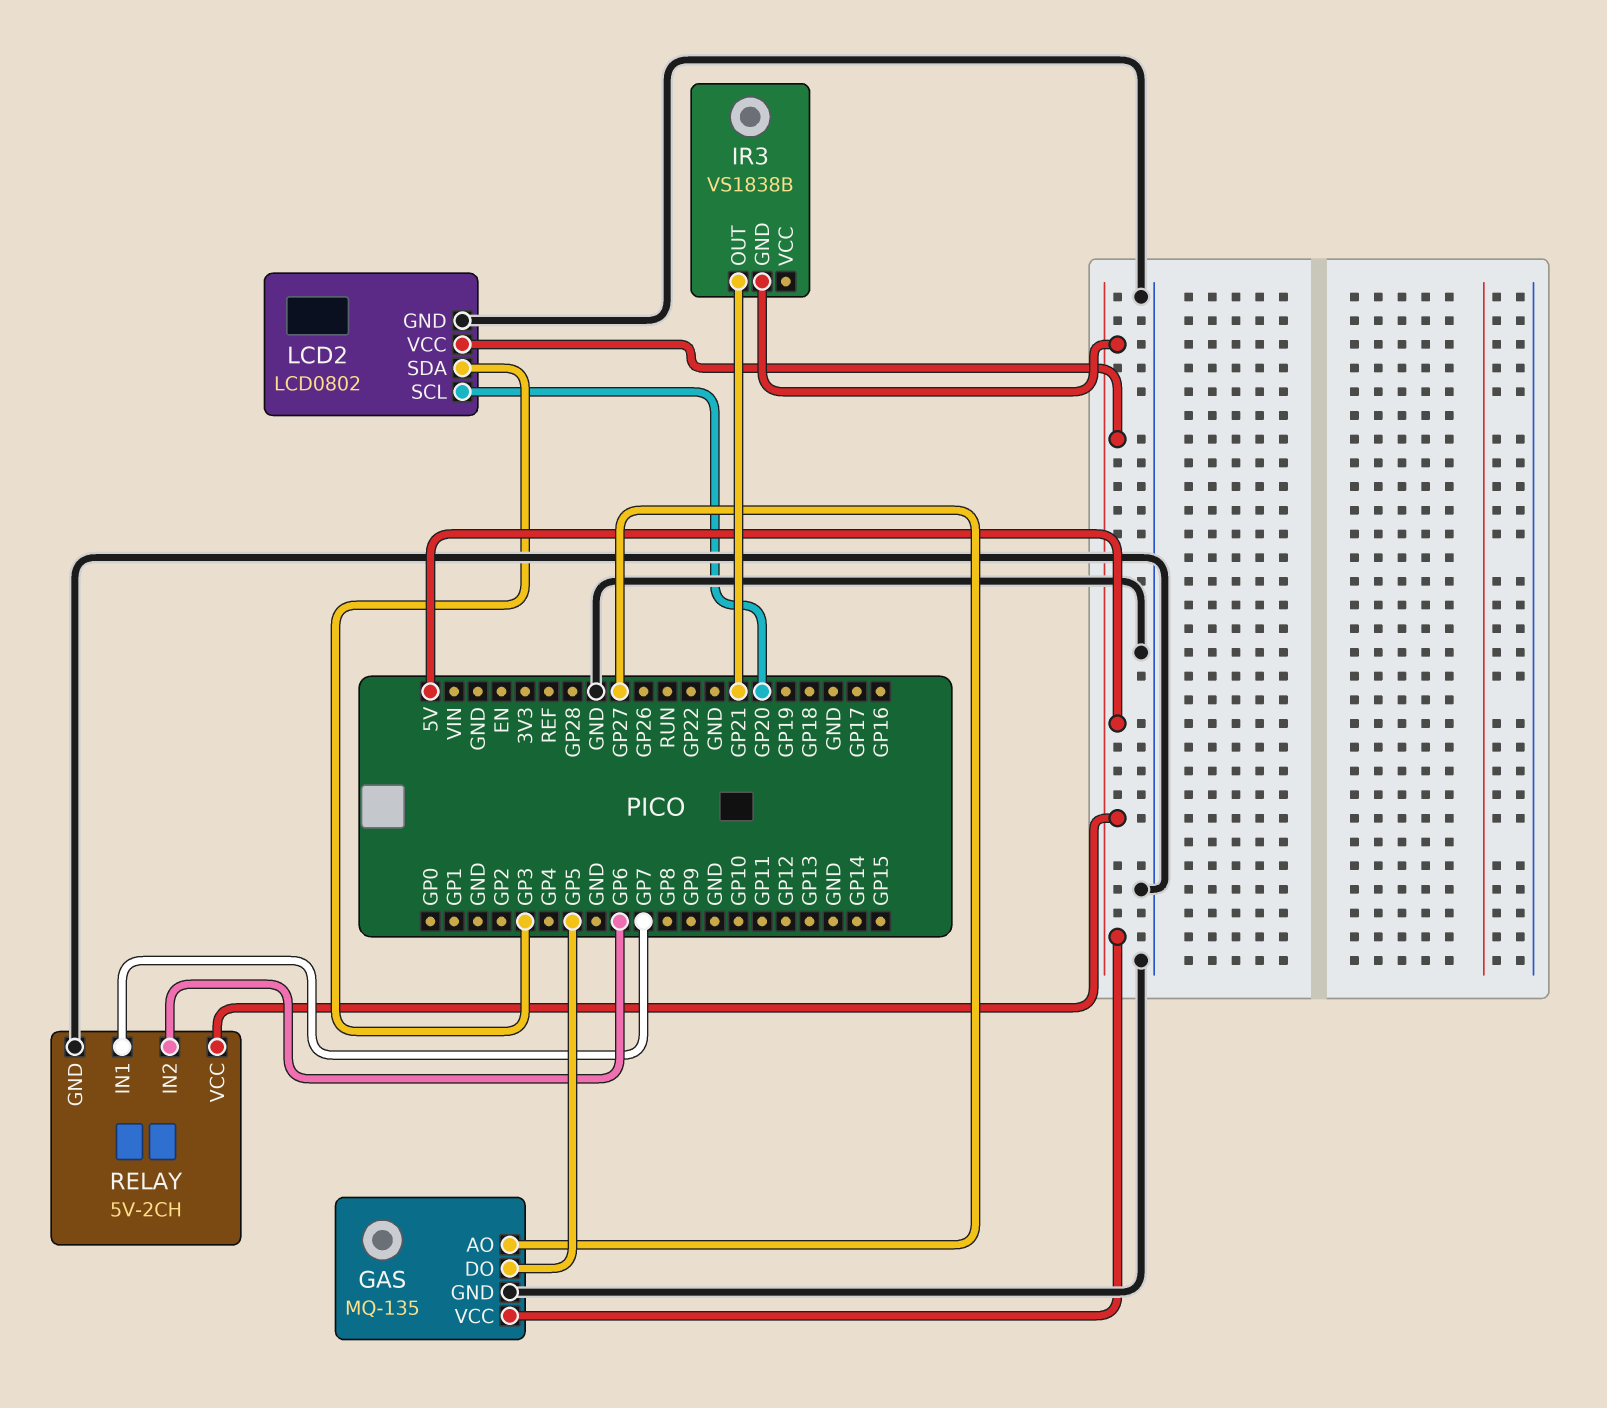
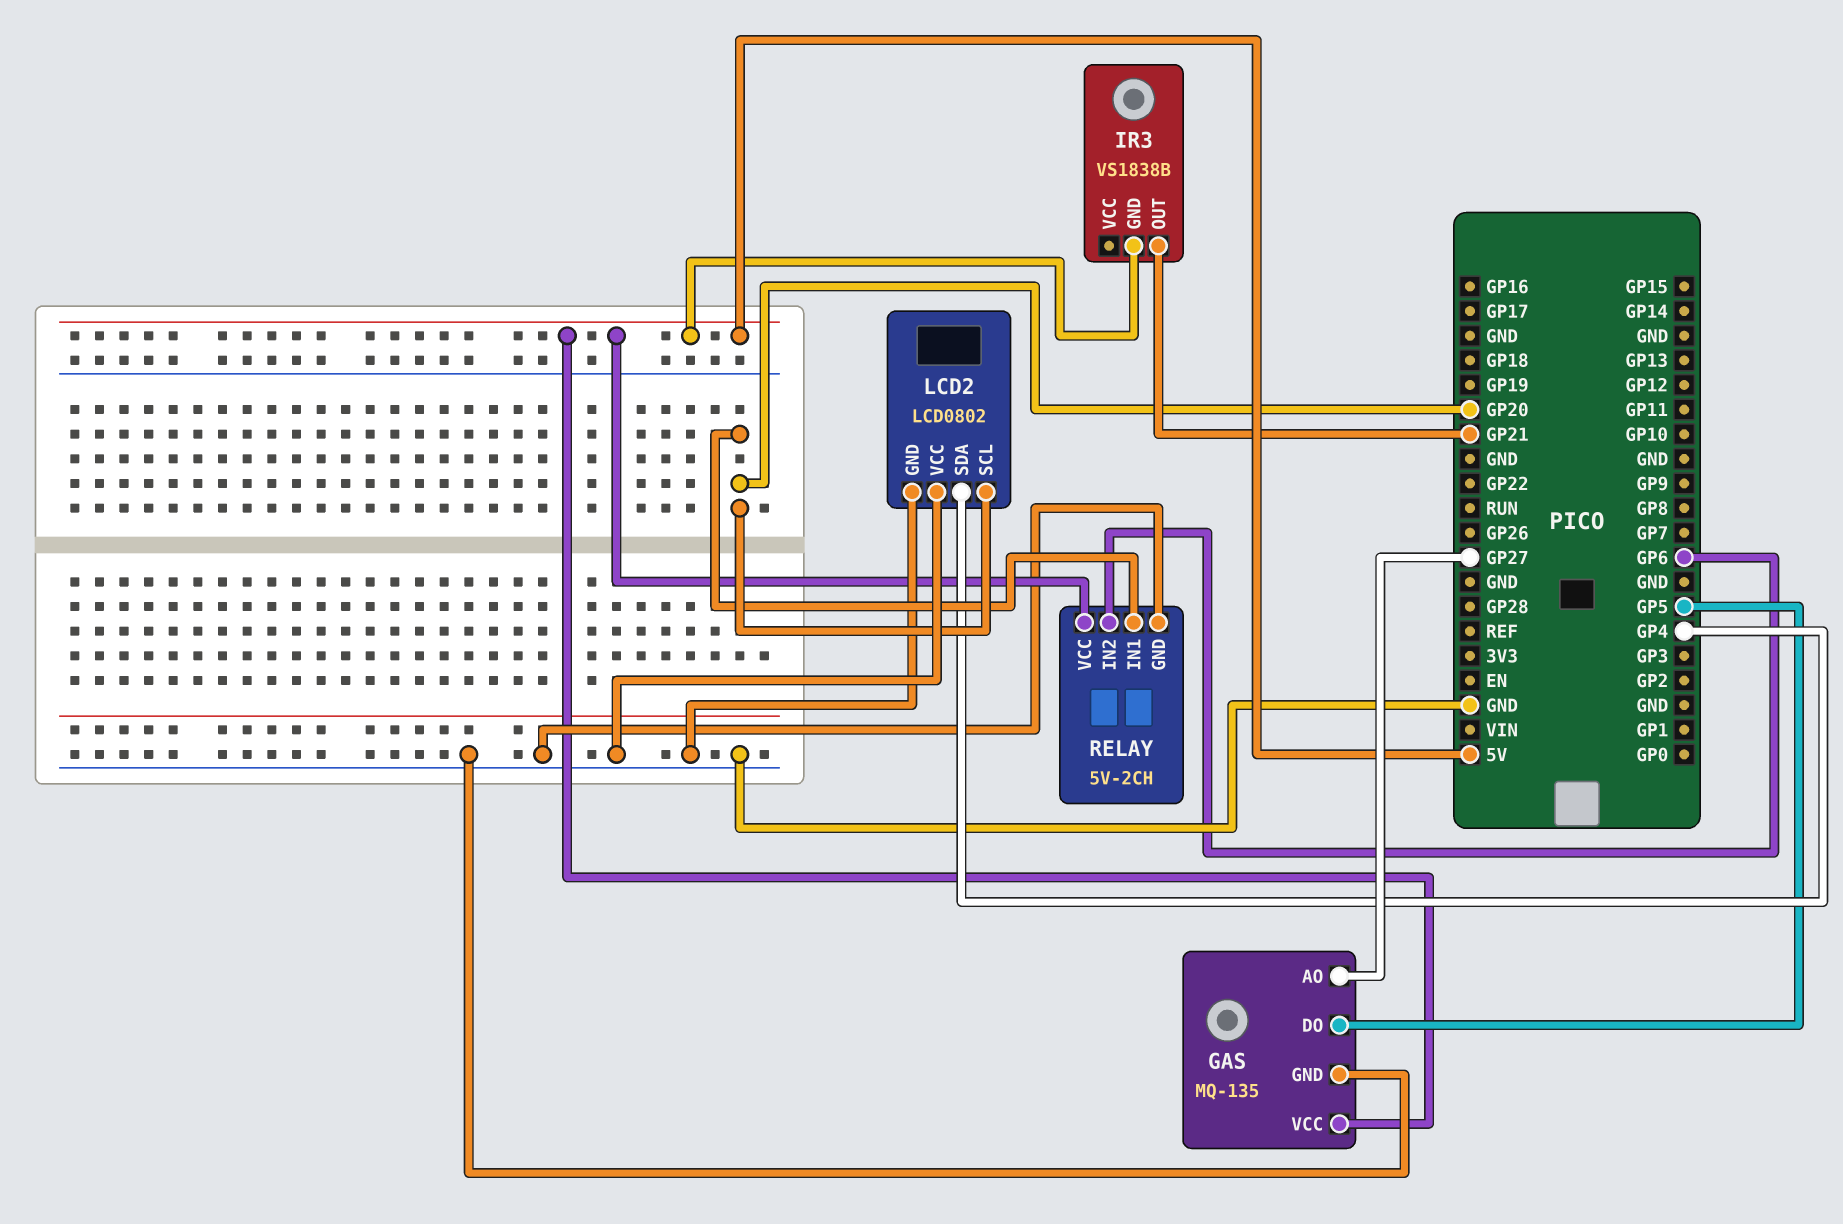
LCD2 pin SDA: GP3 -> GP4
LCD2 pin VCC: 5V -> GND
RELAY pin IN1: GP7 -> GP20

